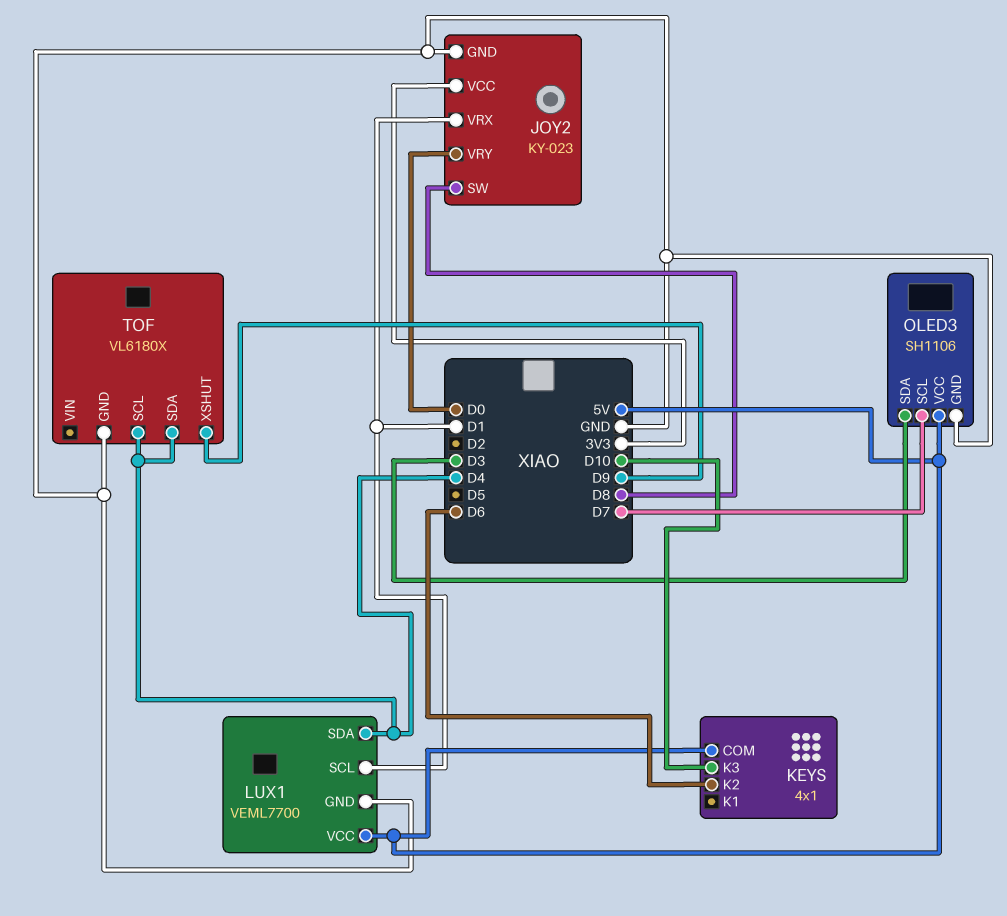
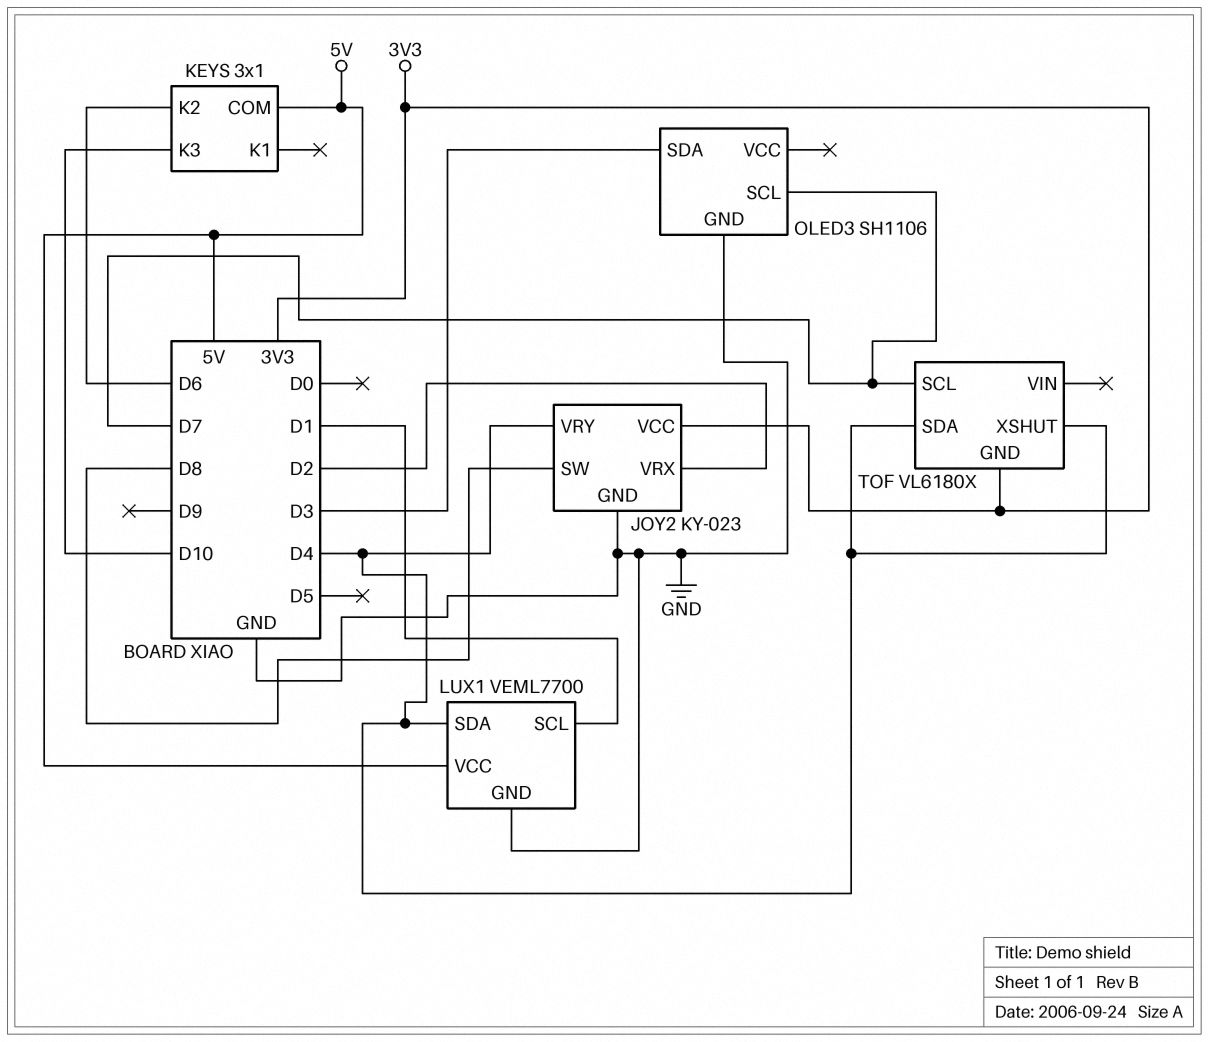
JOY2 pin VRX: D1 -> D2
JOY2 pin VRY: D0 -> D4
KEYS: 4x1 -> 3x1
OLED3 pin VCC: 5V -> none
TOF pin GND: GND -> 3V3
TOF pin SCL: D4 -> D7
TOF pin XSHUT: D9 -> D4

